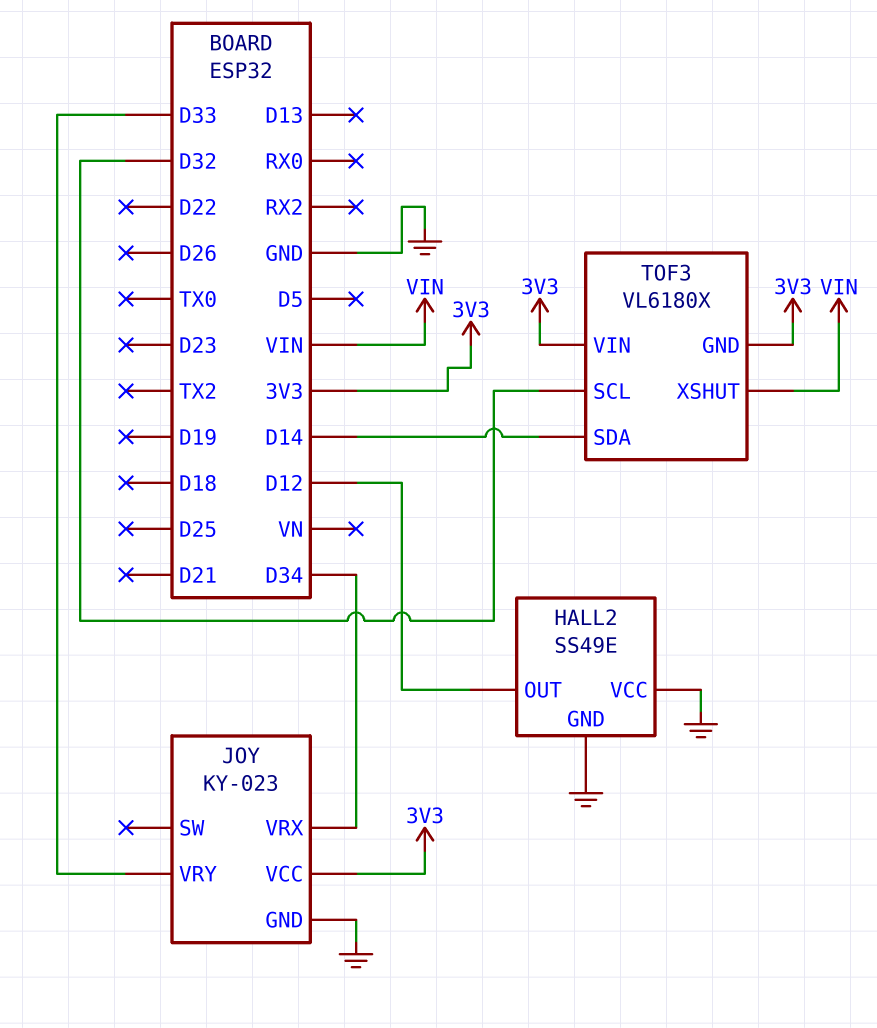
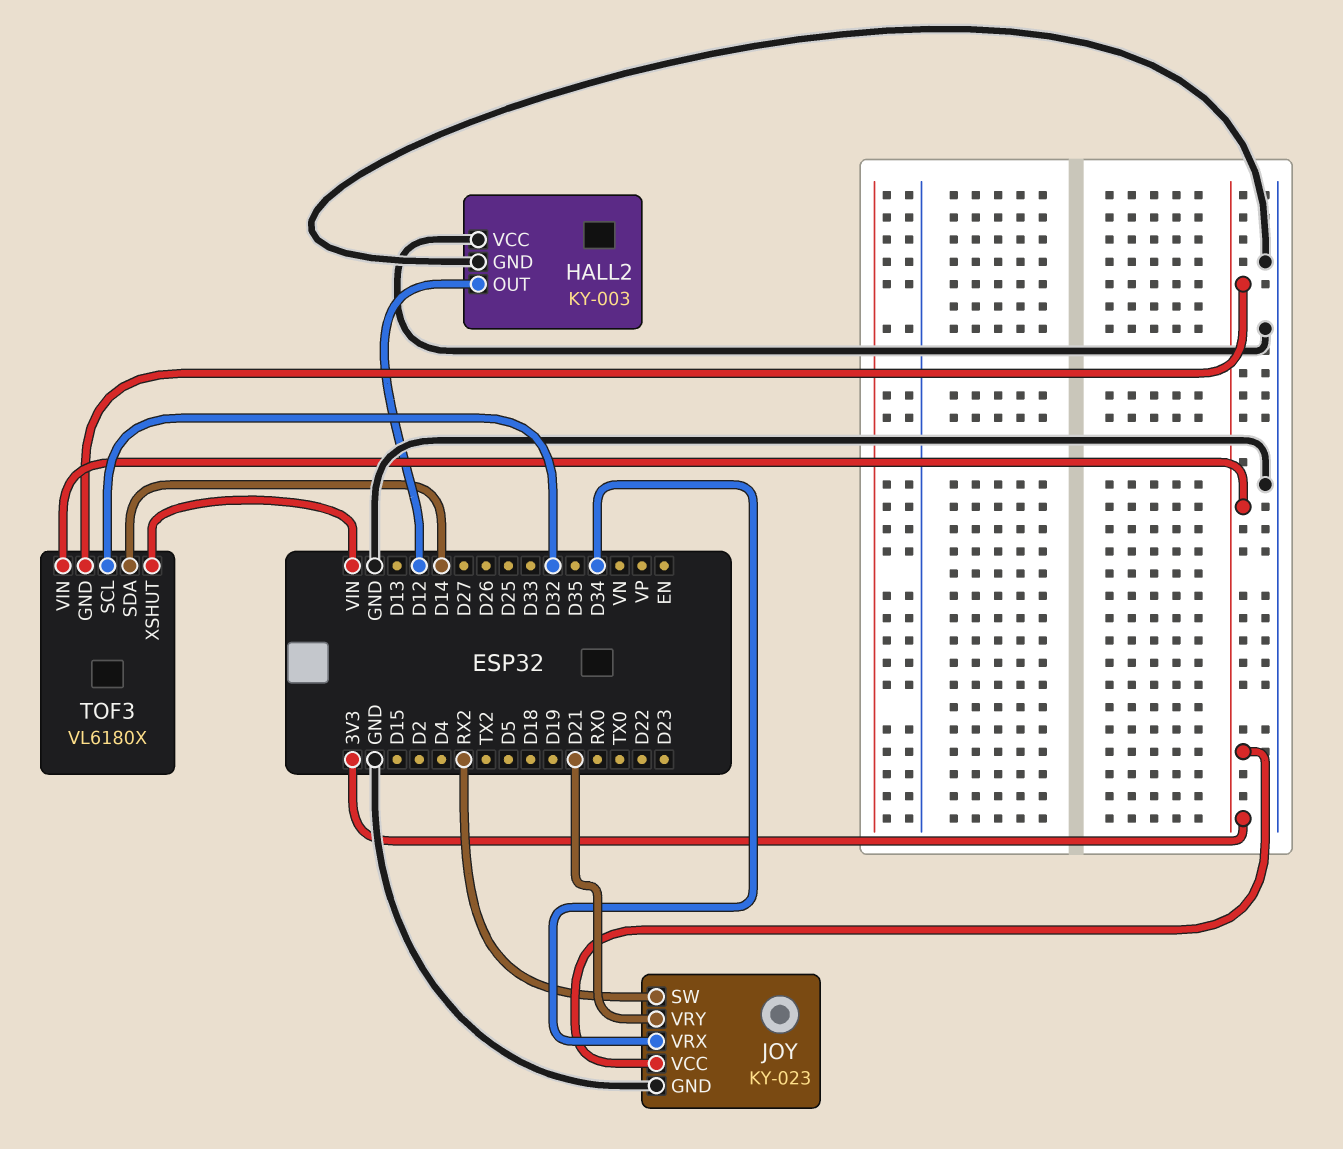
HALL2: SS49E -> KY-003
JOY pin SW: none -> RX2
JOY pin VRY: D33 -> D21

